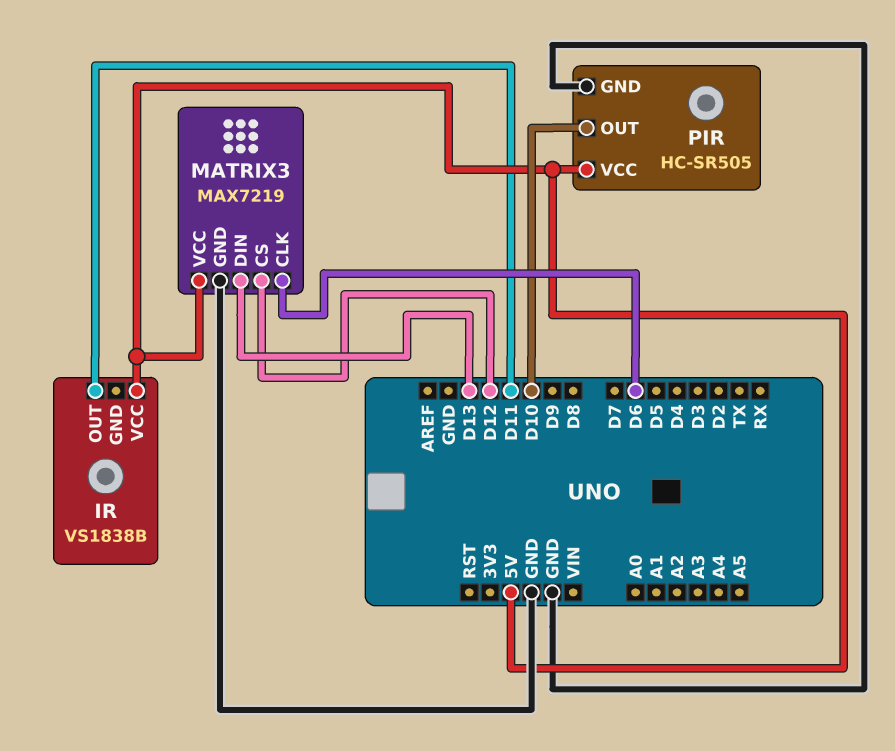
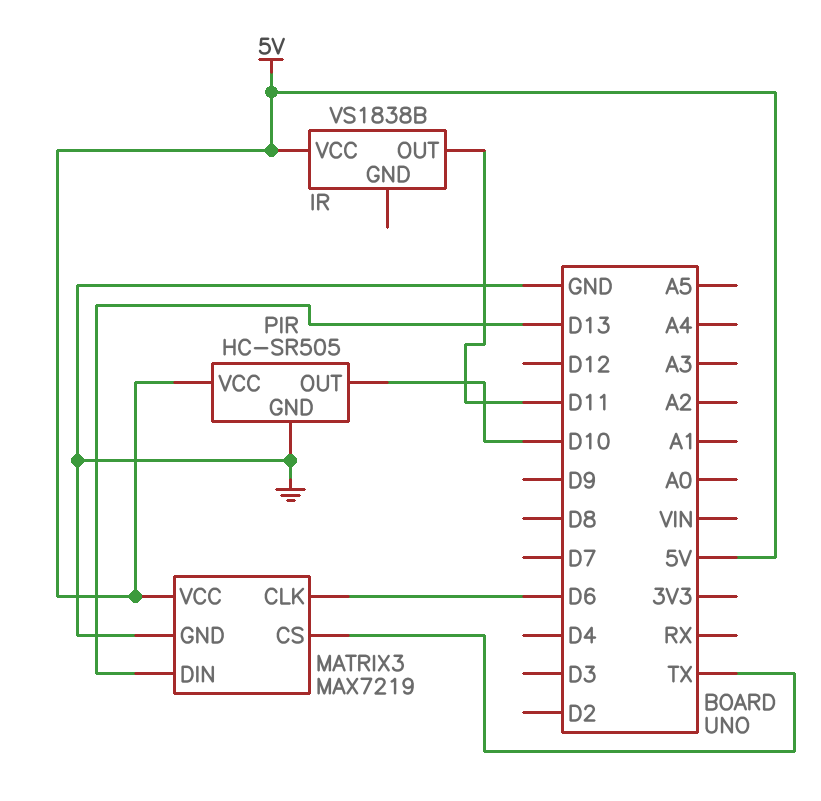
MATRIX3 pin CS: D12 -> TX

